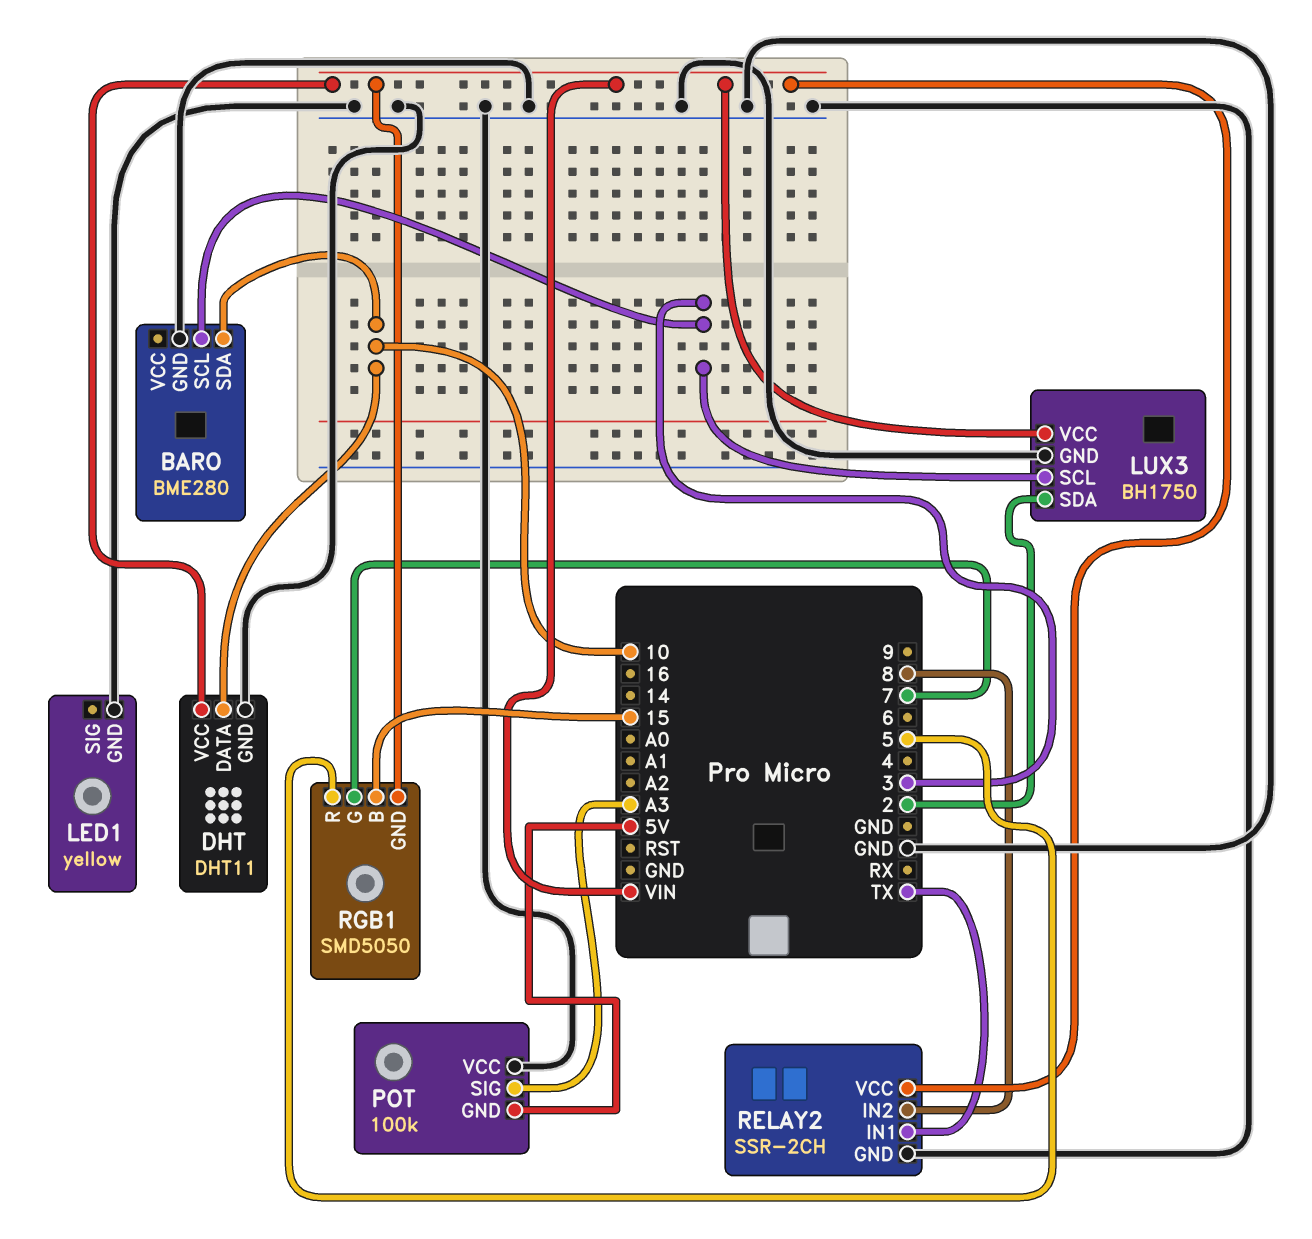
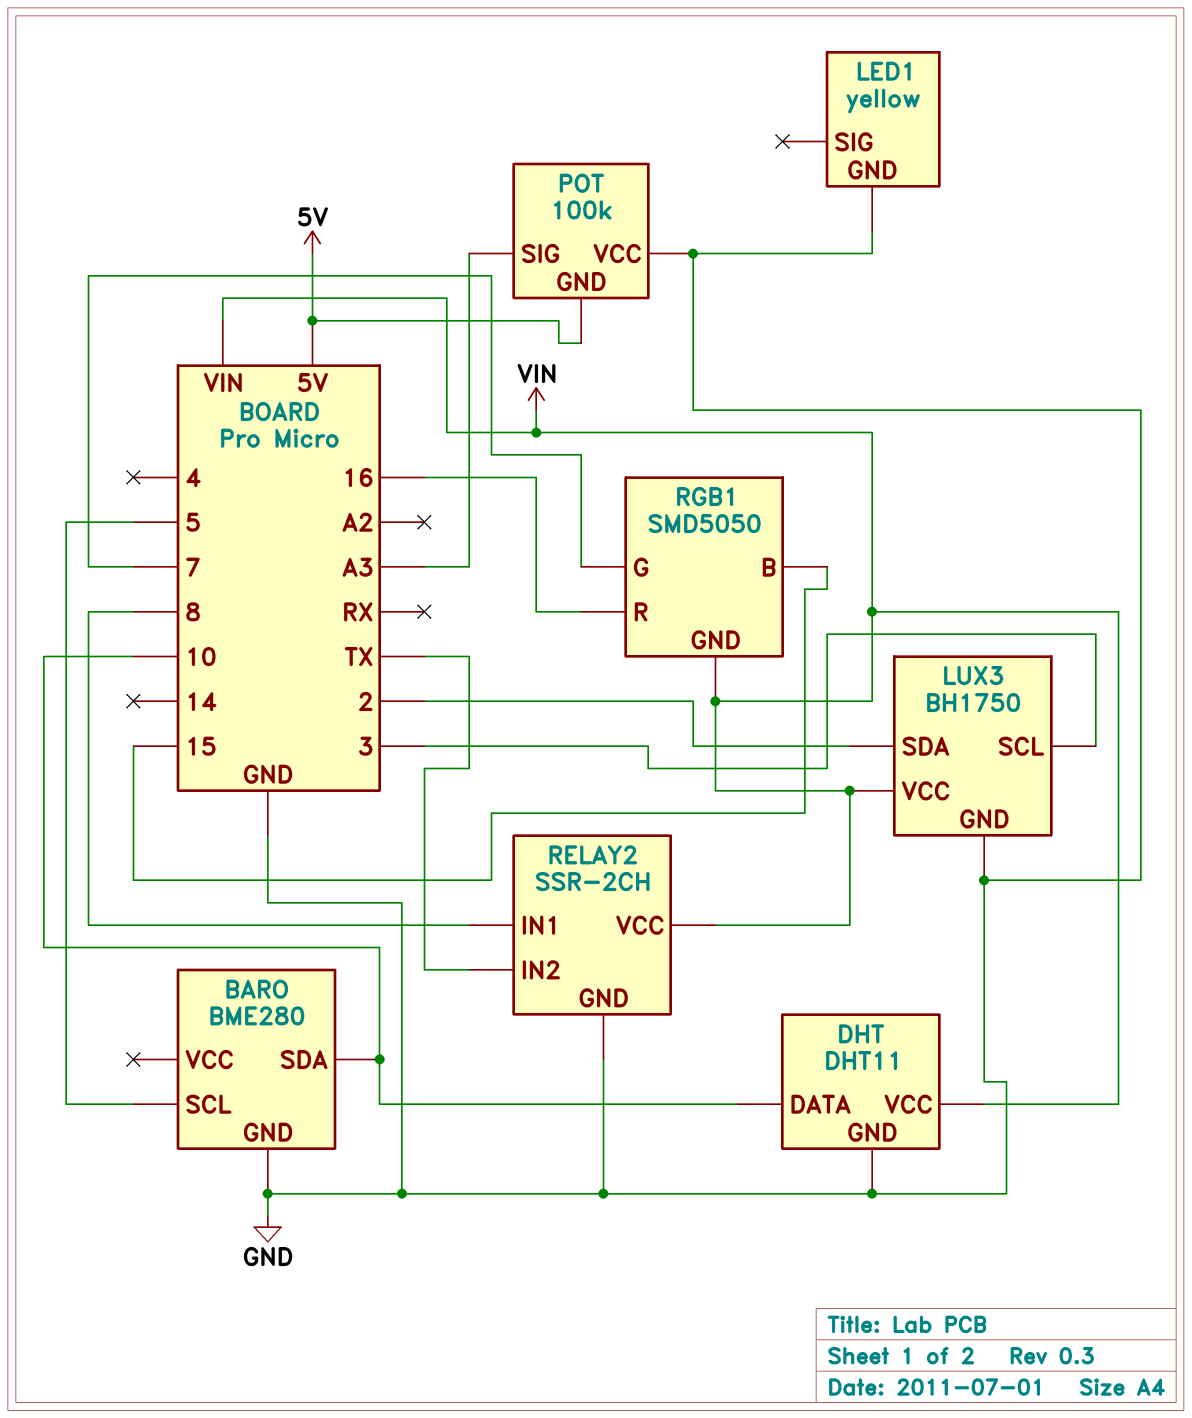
BARO pin SCL: 3 -> 5
RELAY2 pin IN1: TX -> 8
RELAY2 pin IN2: 8 -> TX
RGB1 pin R: 5 -> 16

